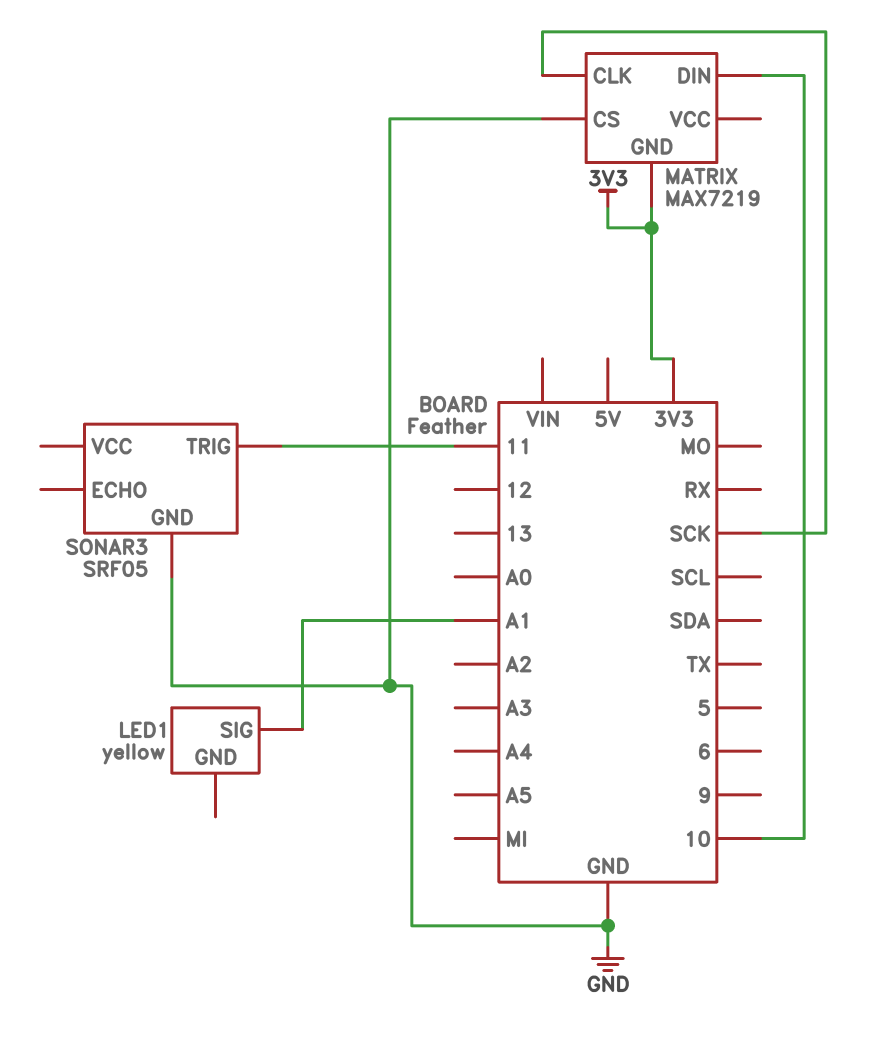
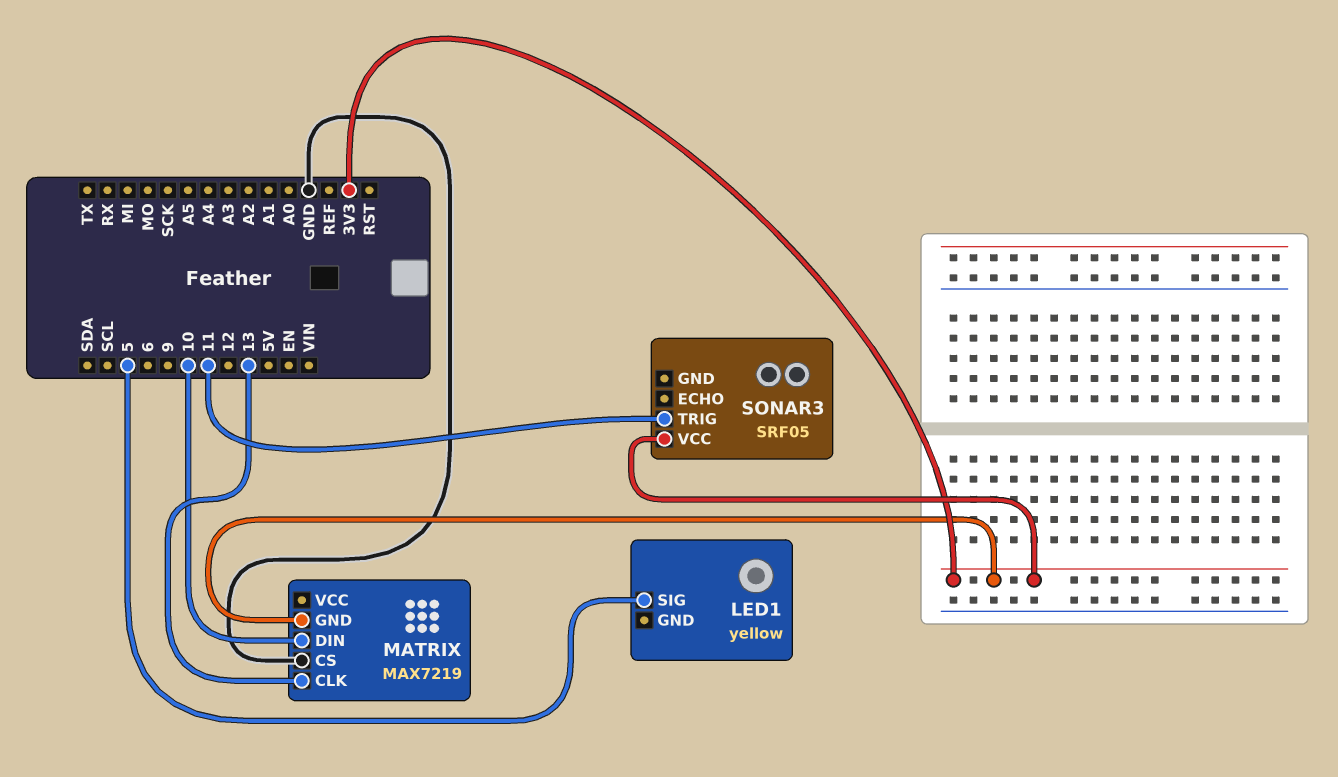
LED1 pin SIG: A1 -> 5
MATRIX pin CLK: SCK -> 13
SONAR3 pin GND: GND -> none
SONAR3 pin VCC: none -> 3V3

